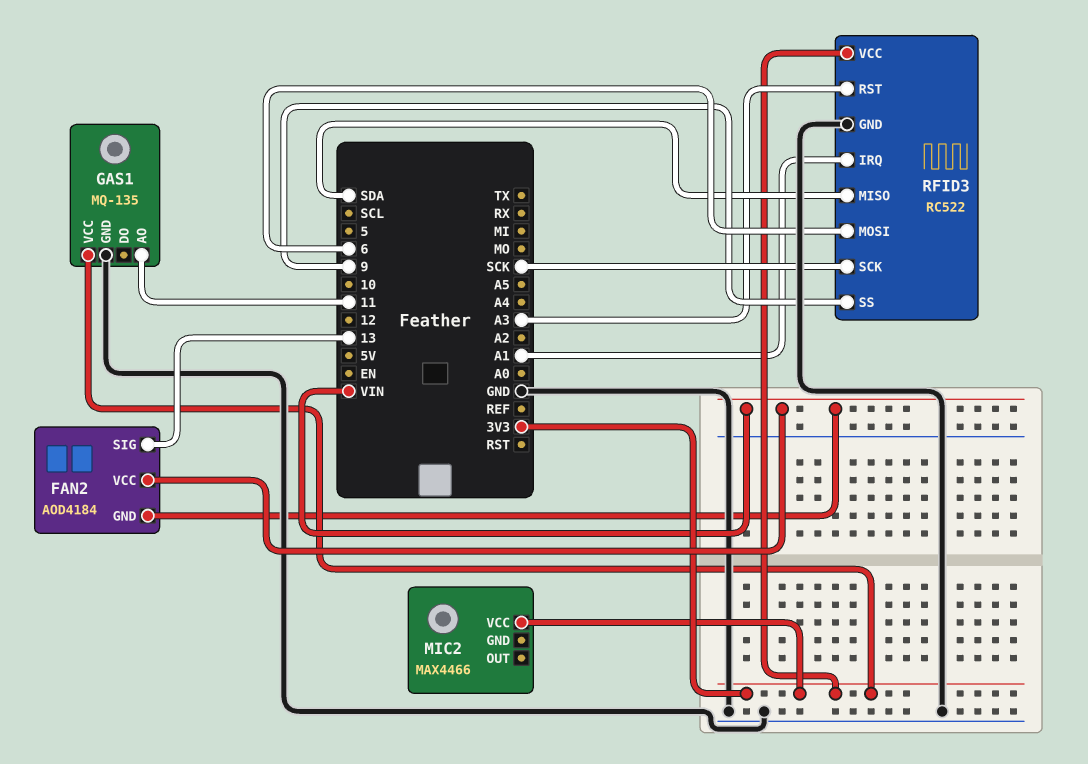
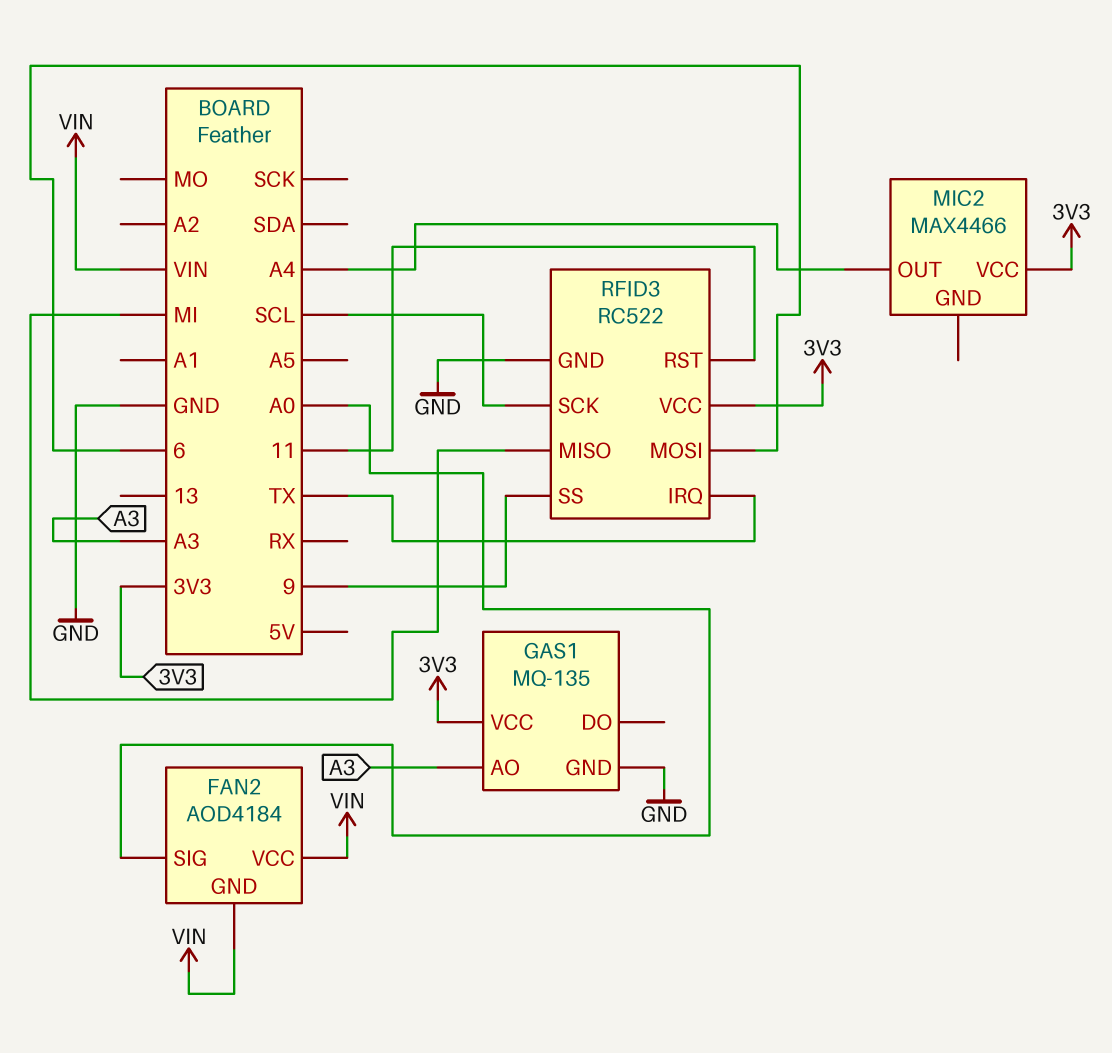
FAN2 pin SIG: 13 -> A0
GAS1 pin AO: 11 -> A3
MIC2 pin OUT: none -> A4
RFID3 pin IRQ: A1 -> TX
RFID3 pin MISO: SDA -> MI
RFID3 pin RST: A3 -> 11
RFID3 pin SCK: SCK -> SCL

